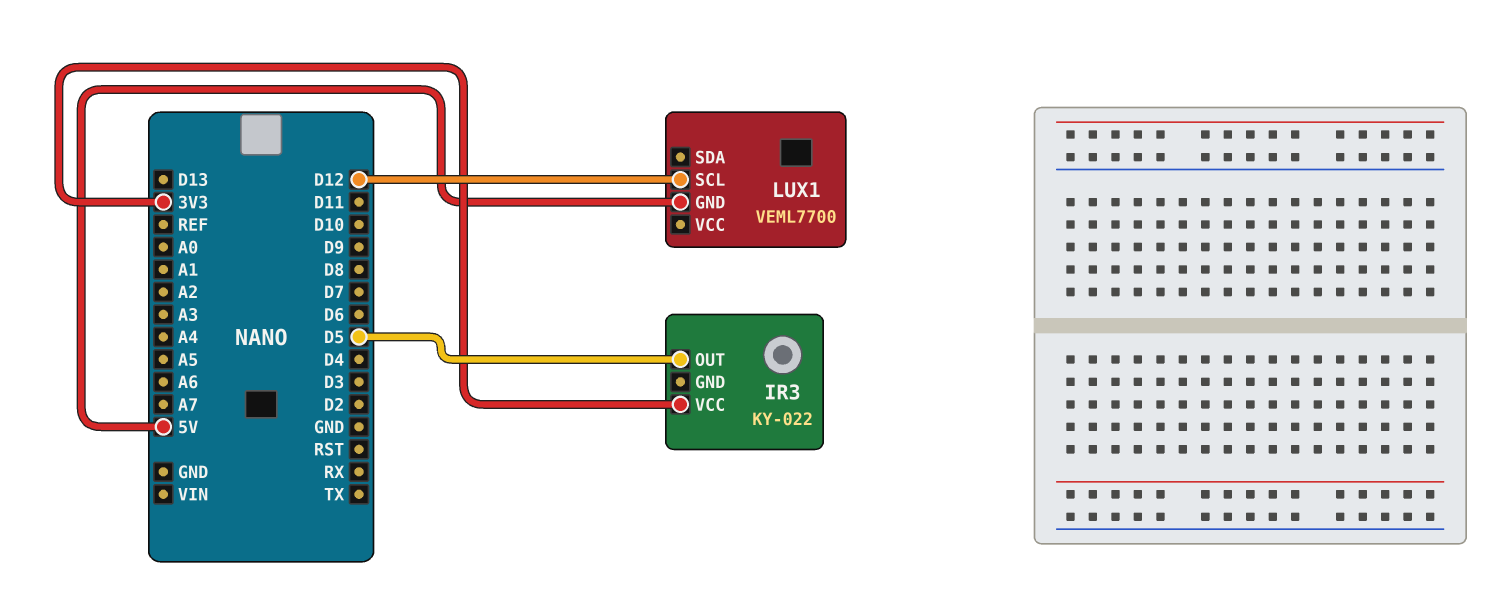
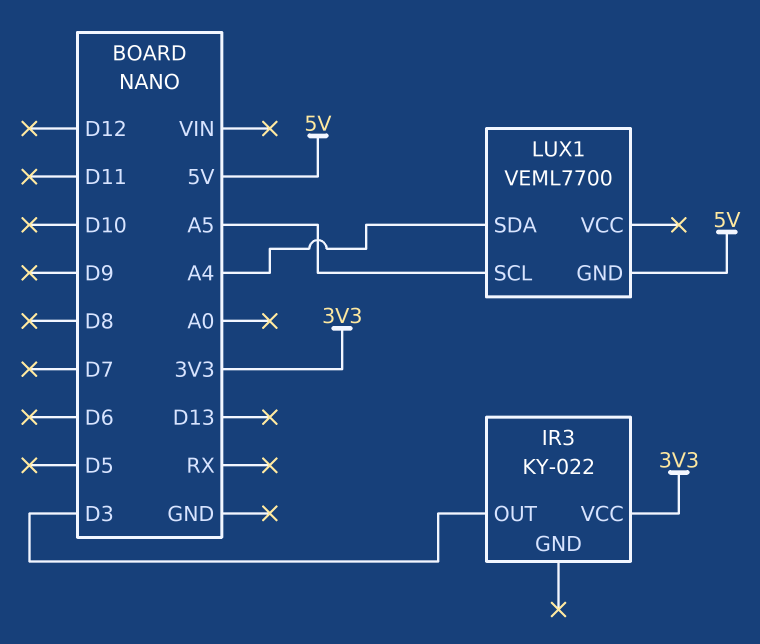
IR3 pin OUT: D5 -> D3
LUX1 pin SCL: D12 -> A5
LUX1 pin SDA: none -> A4

